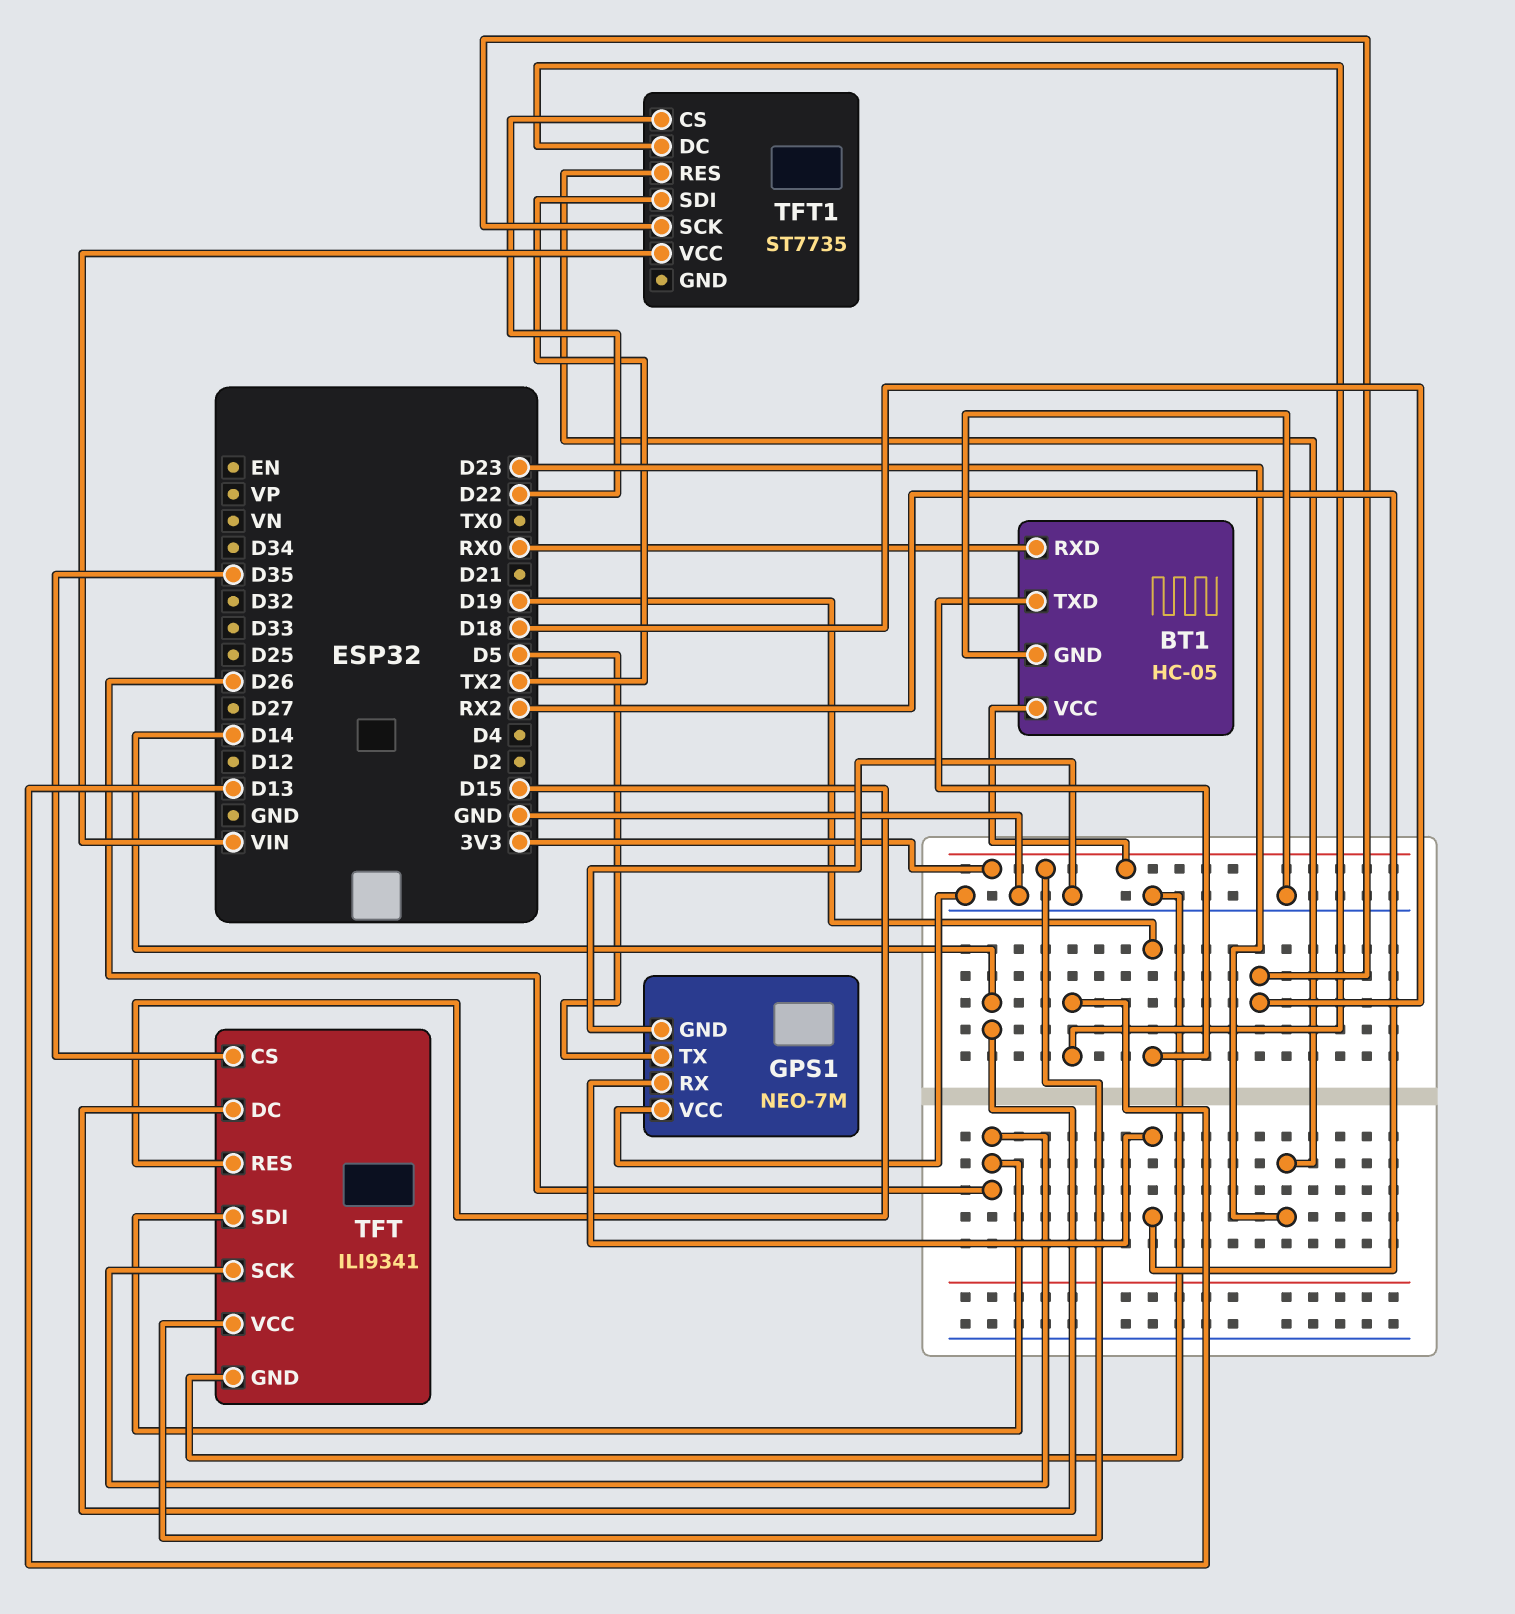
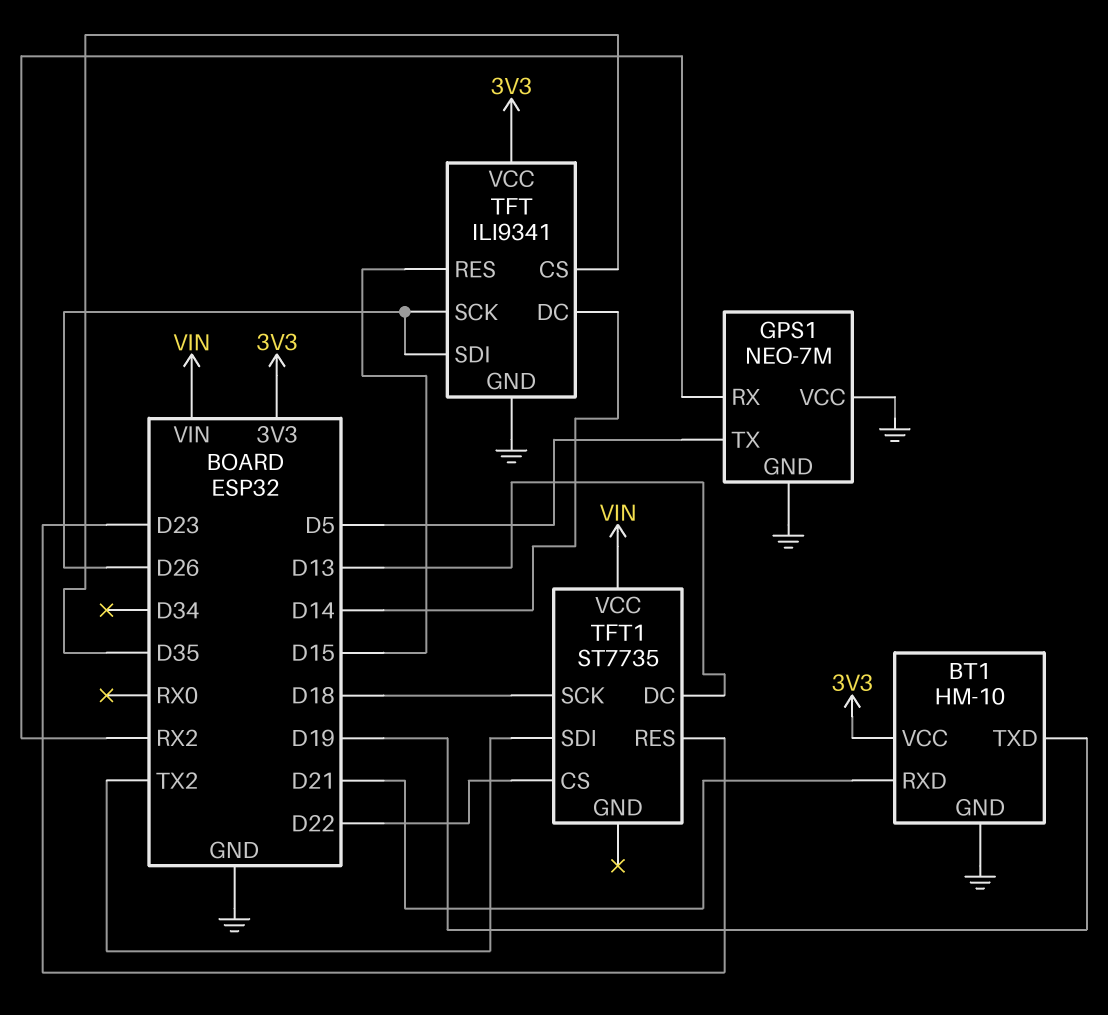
BT1: HC-05 -> HM-10
BT1 pin RXD: RX0 -> D21

